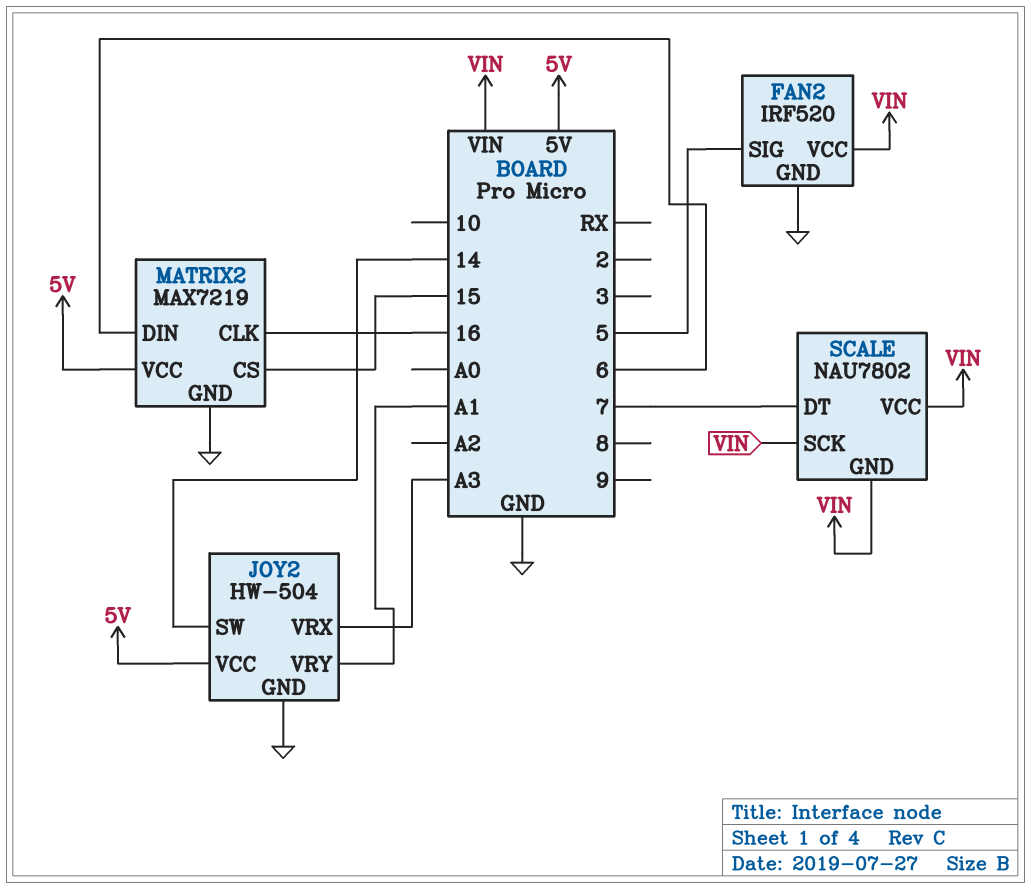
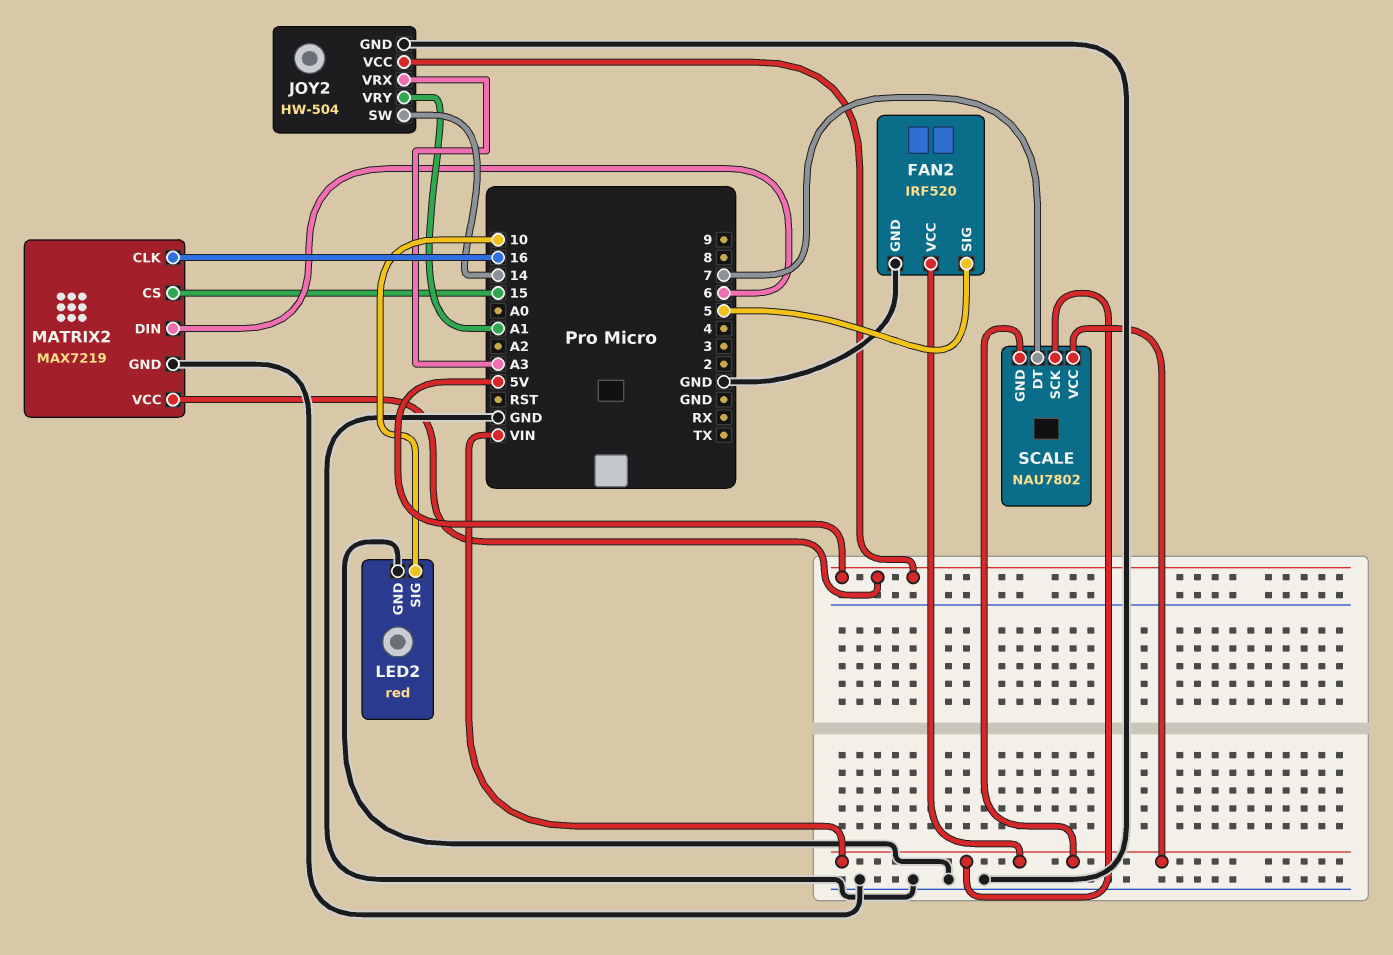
LED2: none -> red
LED2 pin GND: none -> GND
LED2 pin SIG: none -> 10

